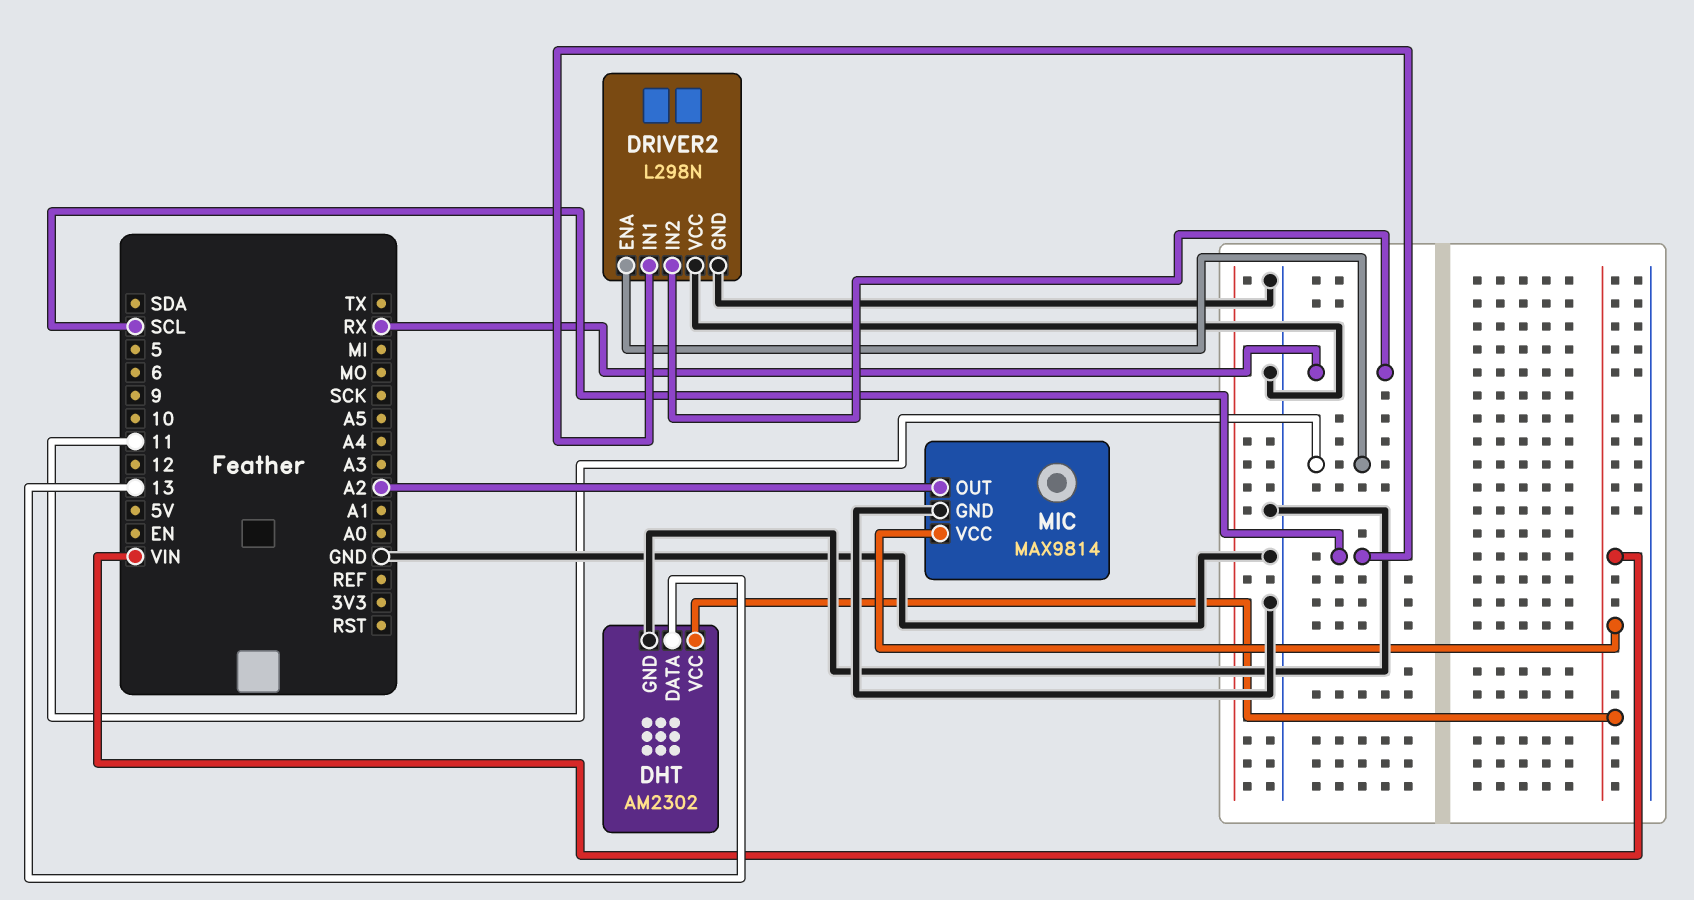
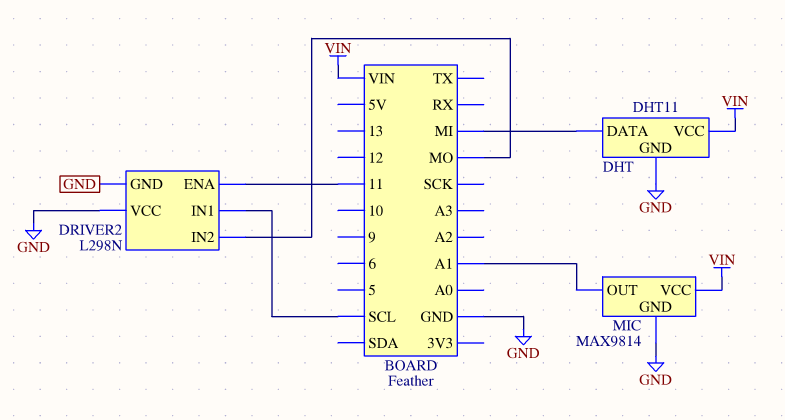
DHT: AM2302 -> DHT11
DHT pin DATA: 13 -> MI
DRIVER2 pin IN2: RX -> MO
MIC pin OUT: A2 -> A1

